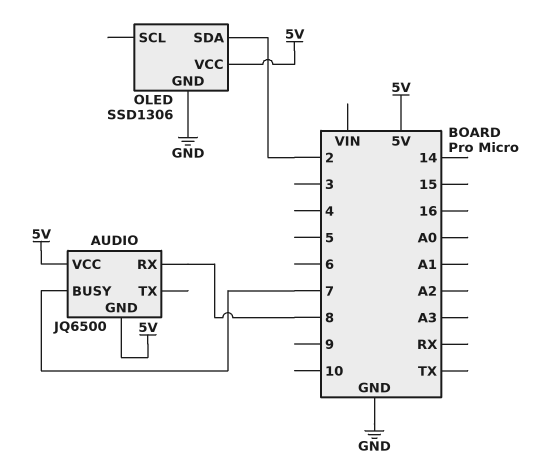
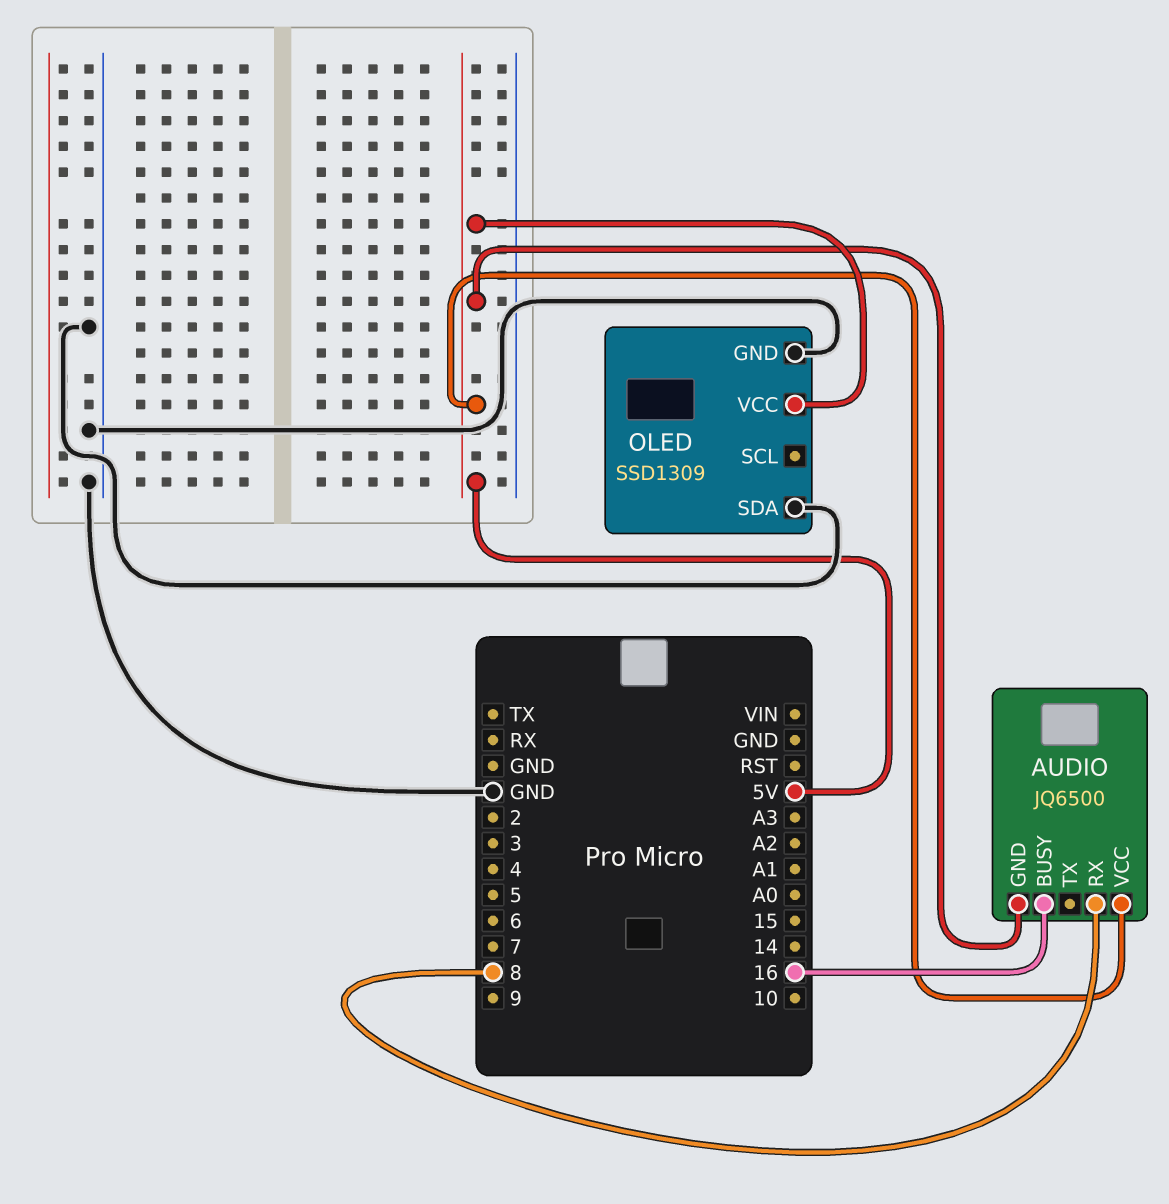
AUDIO pin BUSY: 7 -> 16
OLED: SSD1306 -> SSD1309
OLED pin SDA: 2 -> GND

